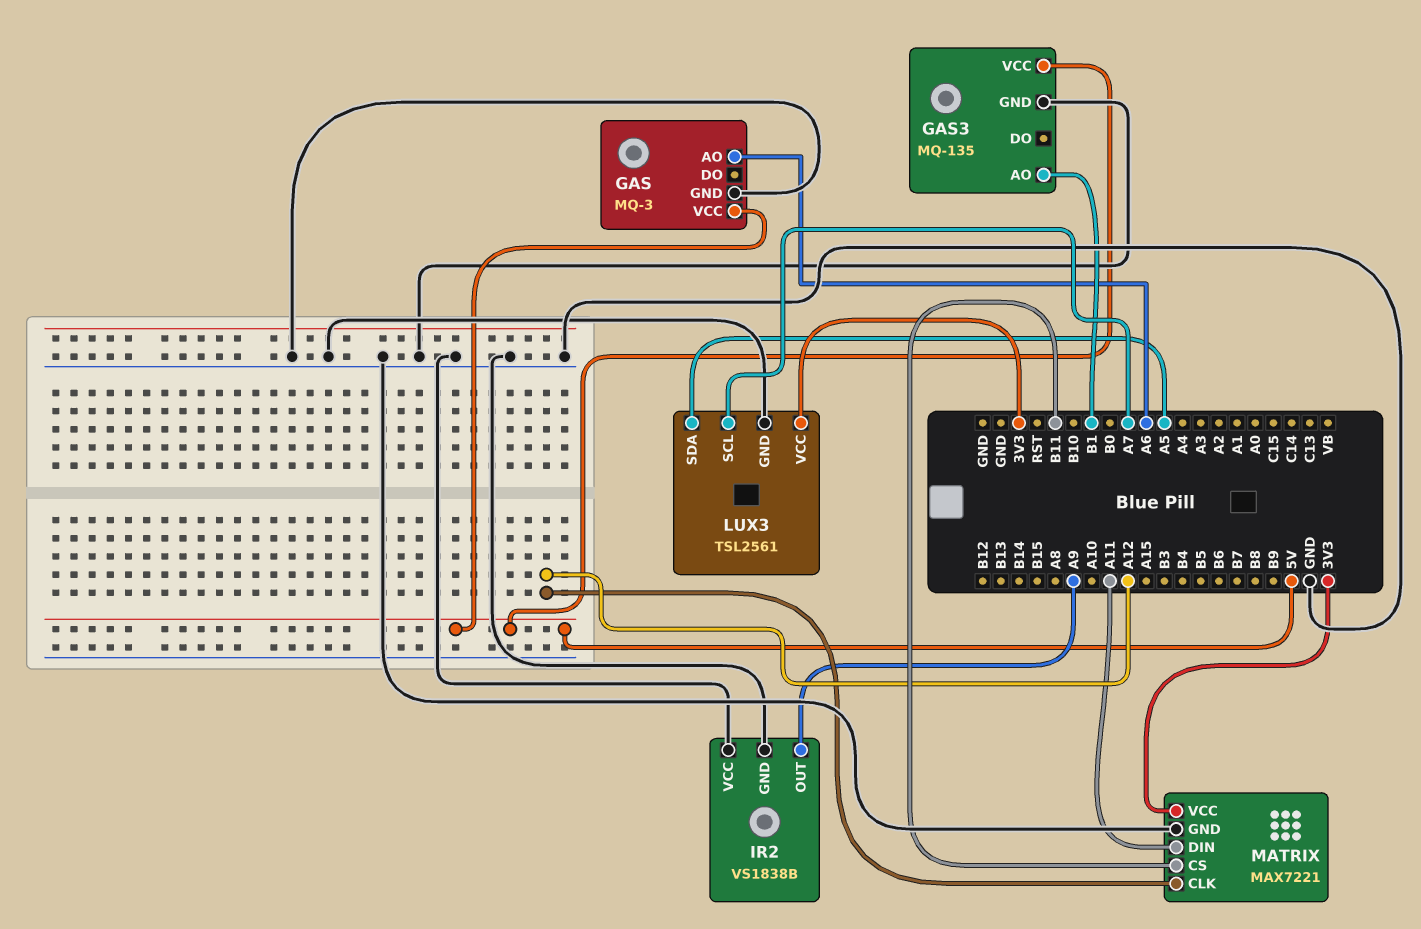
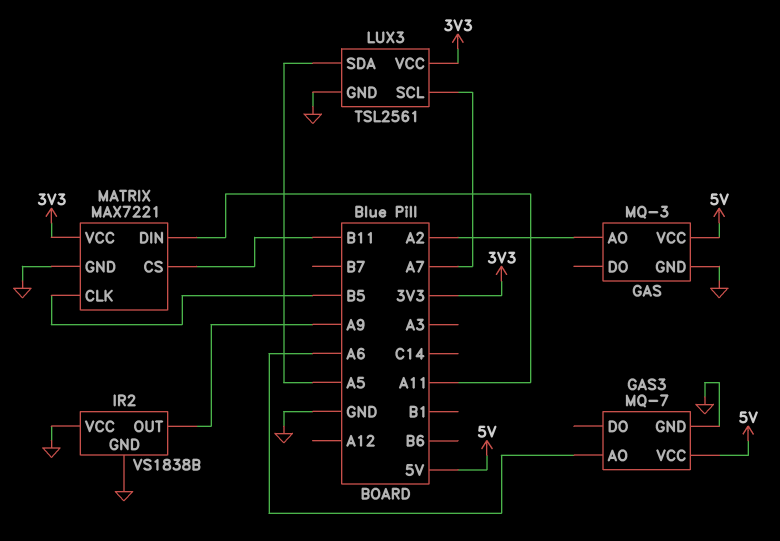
GAS pin AO: A6 -> A2
GAS3: MQ-135 -> MQ-7
GAS3 pin AO: B1 -> A6
MATRIX pin CLK: A12 -> B5

